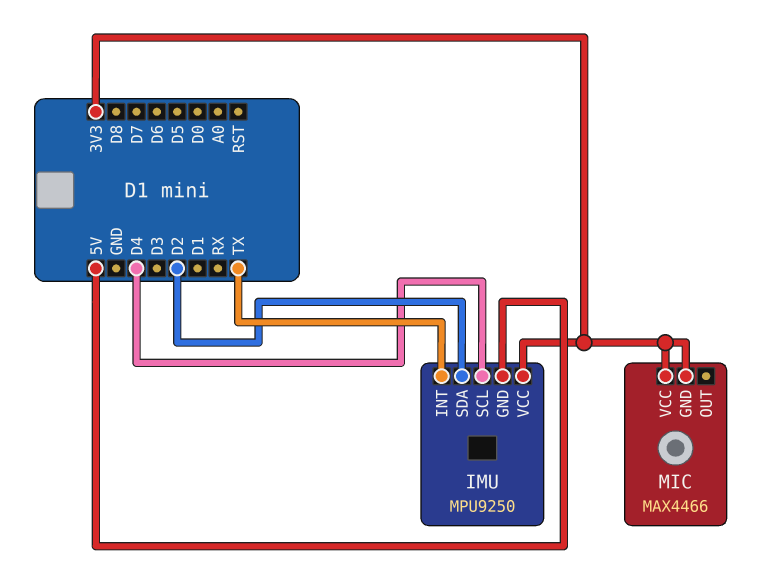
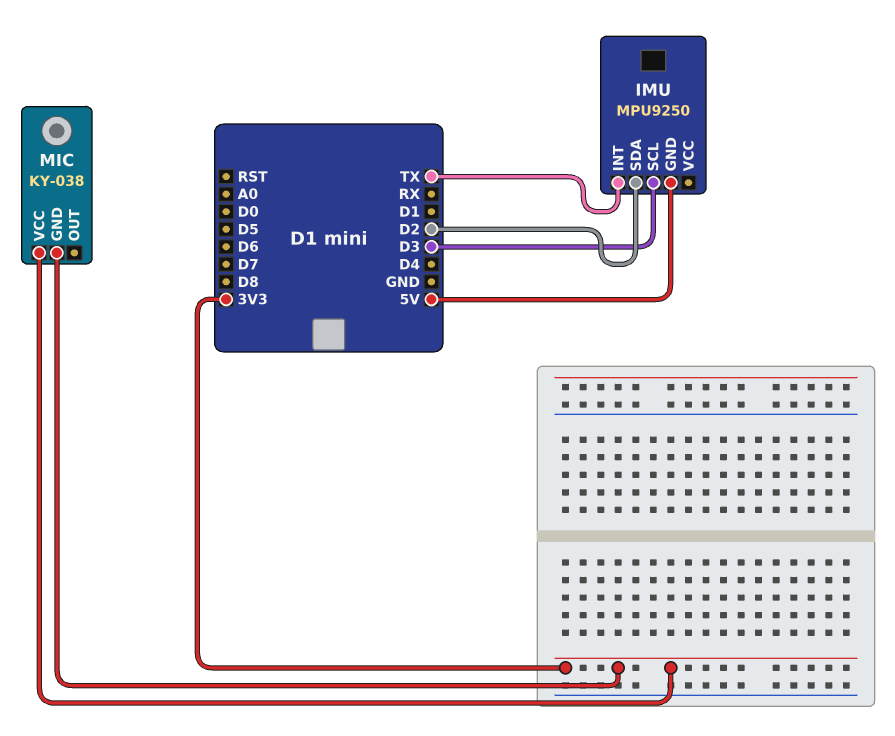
IMU pin SCL: D4 -> D3
IMU pin VCC: 3V3 -> none
MIC: MAX4466 -> KY-038

